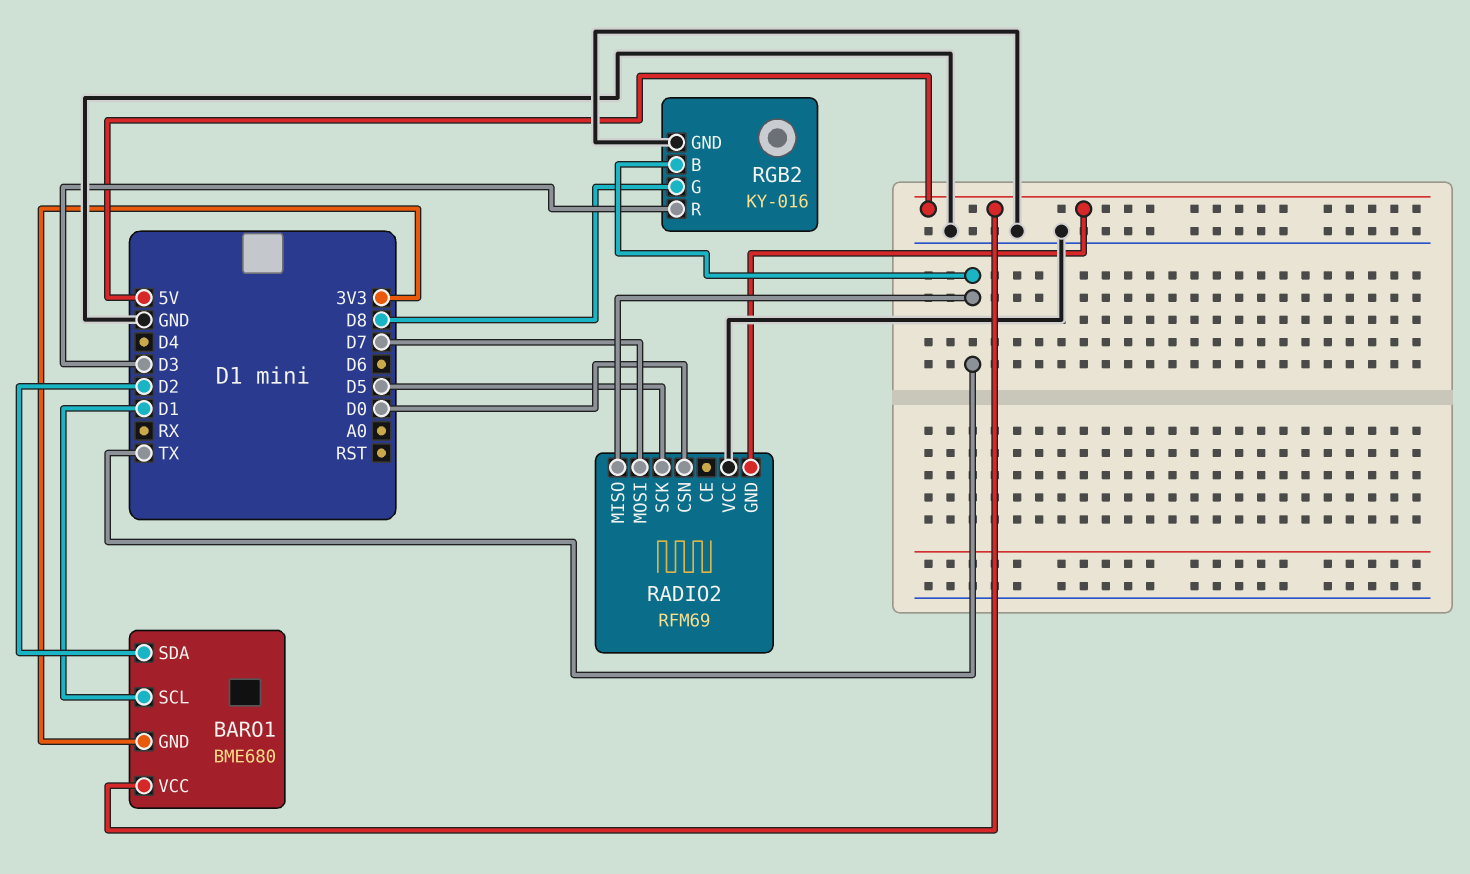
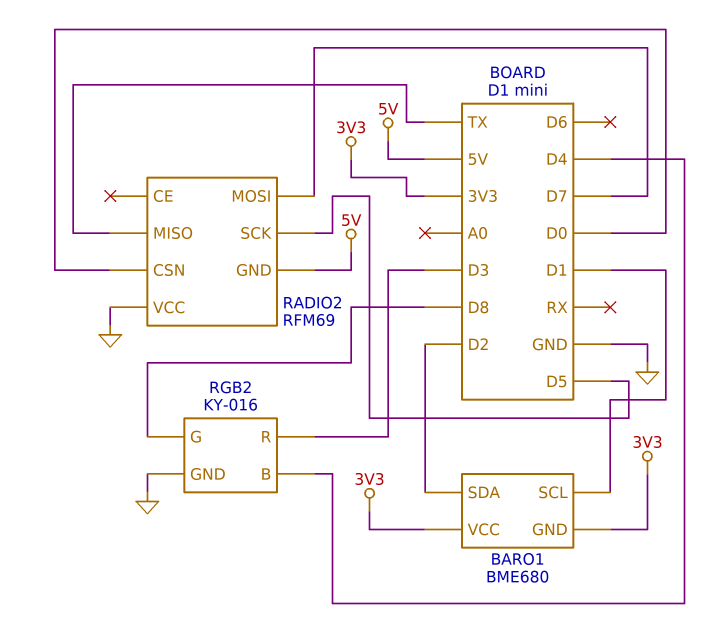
BARO1 pin VCC: 5V -> 3V3
RGB2 pin B: TX -> D4

